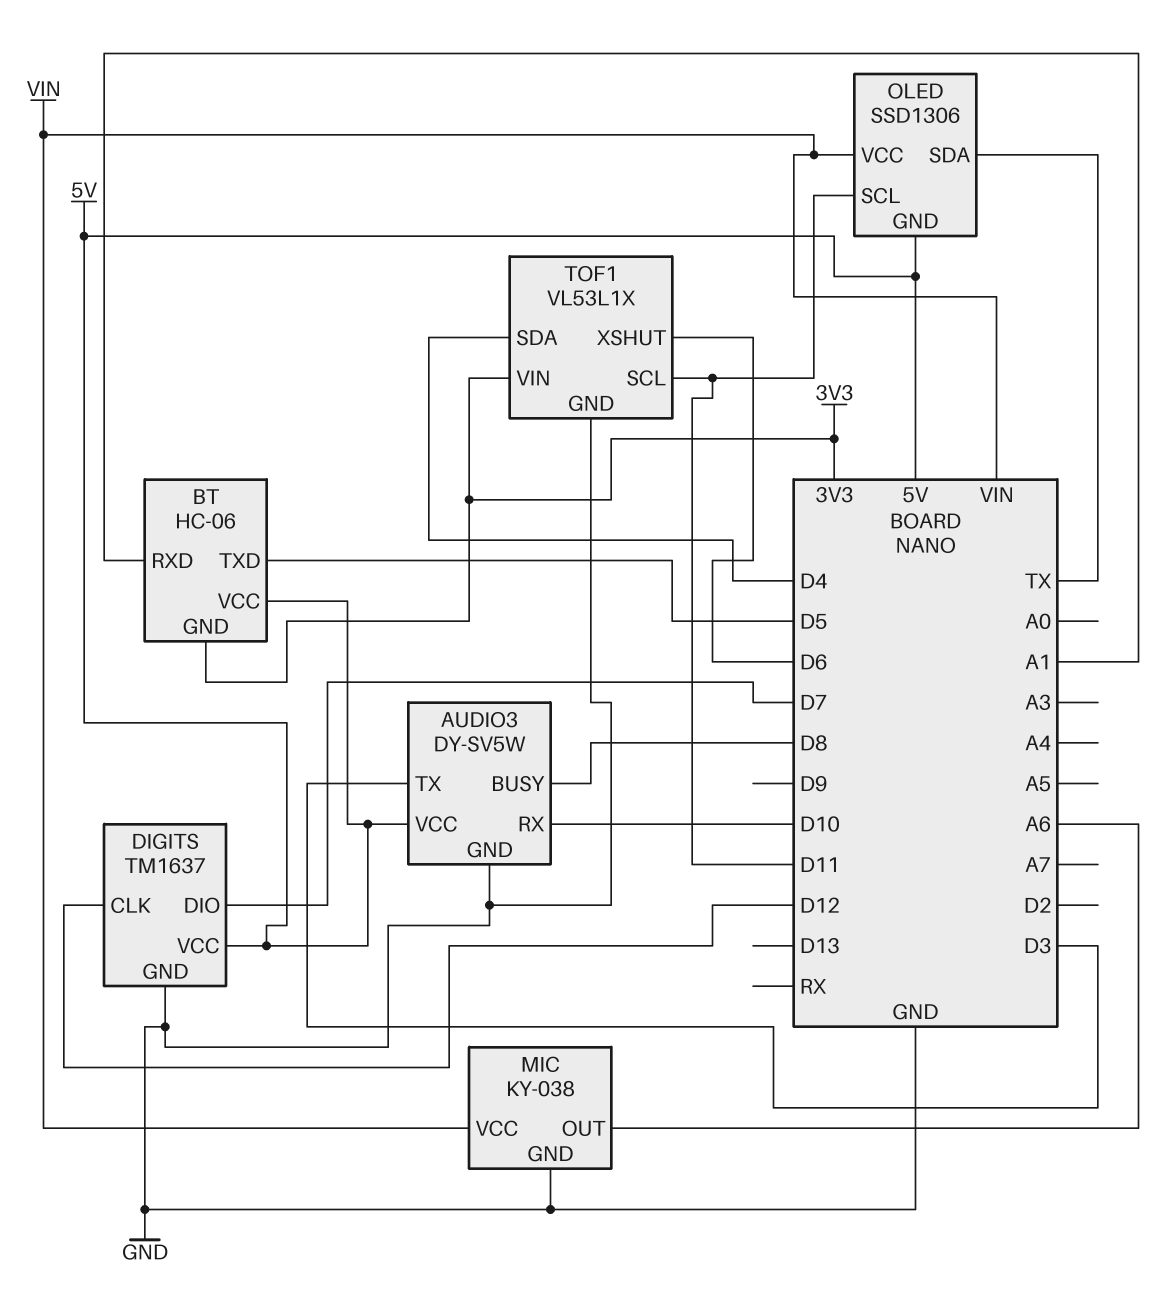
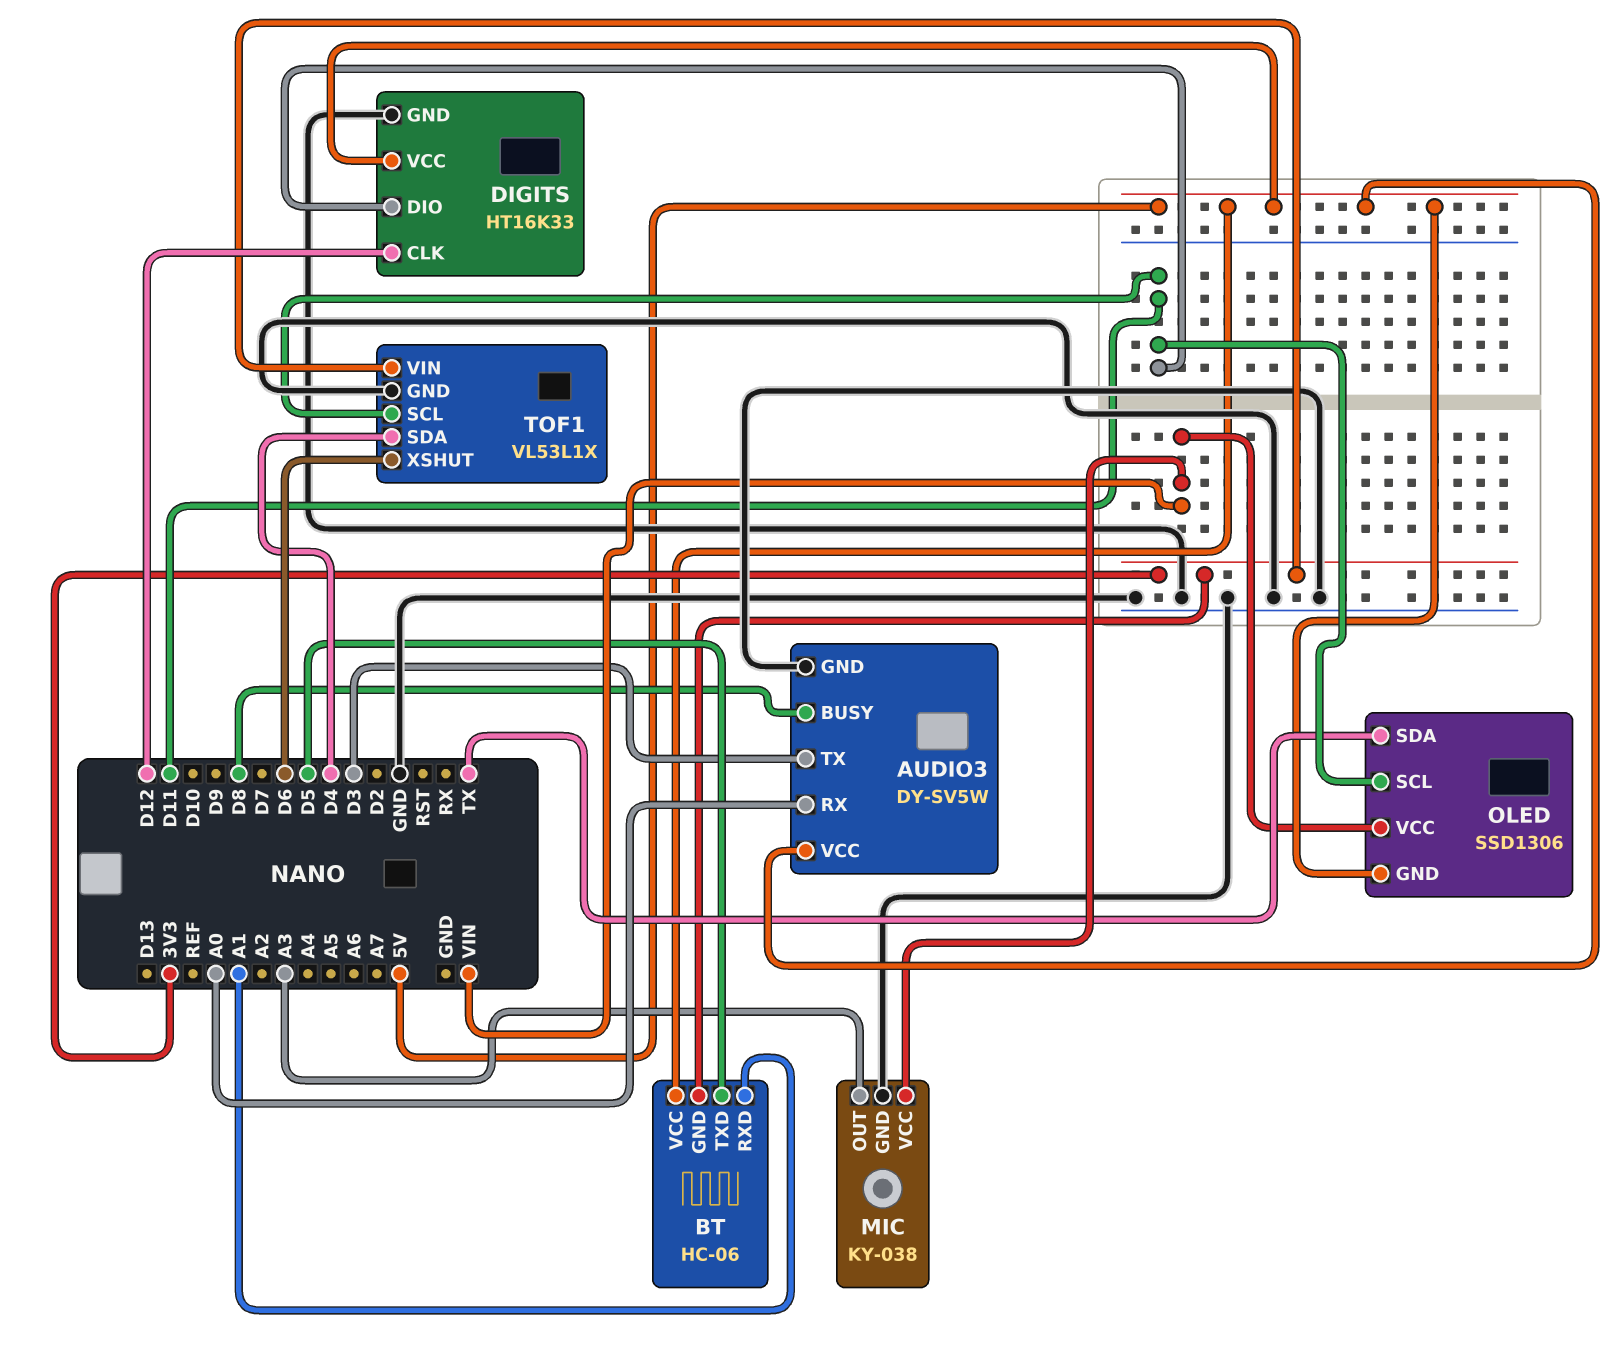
AUDIO3 pin RX: D10 -> A0
DIGITS: TM1637 -> HT16K33
DIGITS pin DIO: D7 -> D11
MIC pin OUT: A6 -> A3

